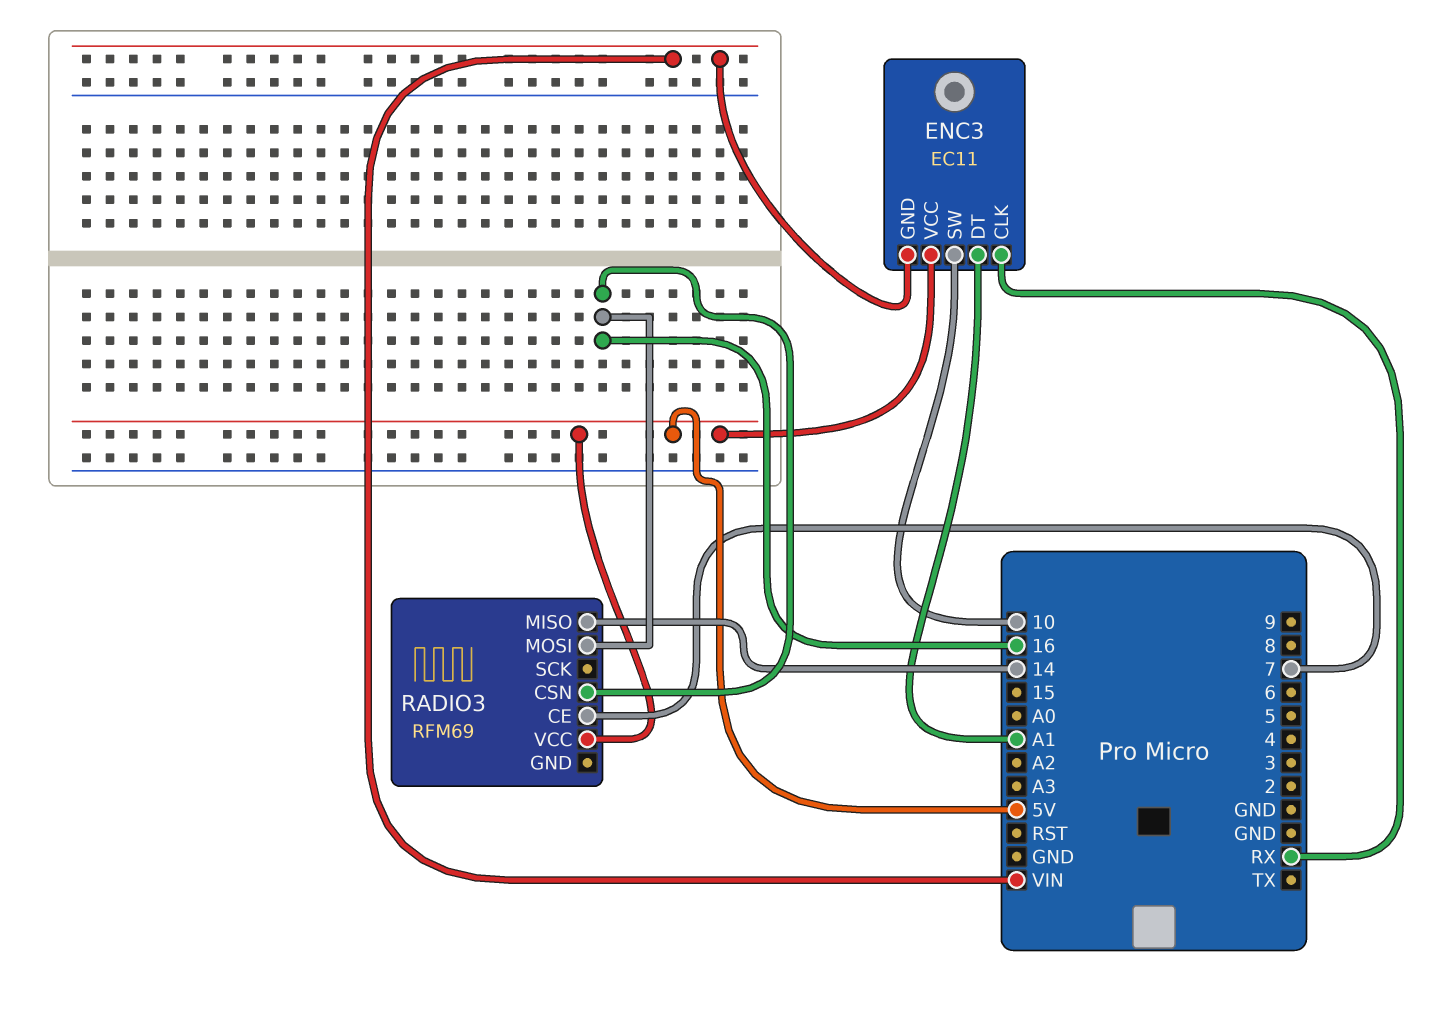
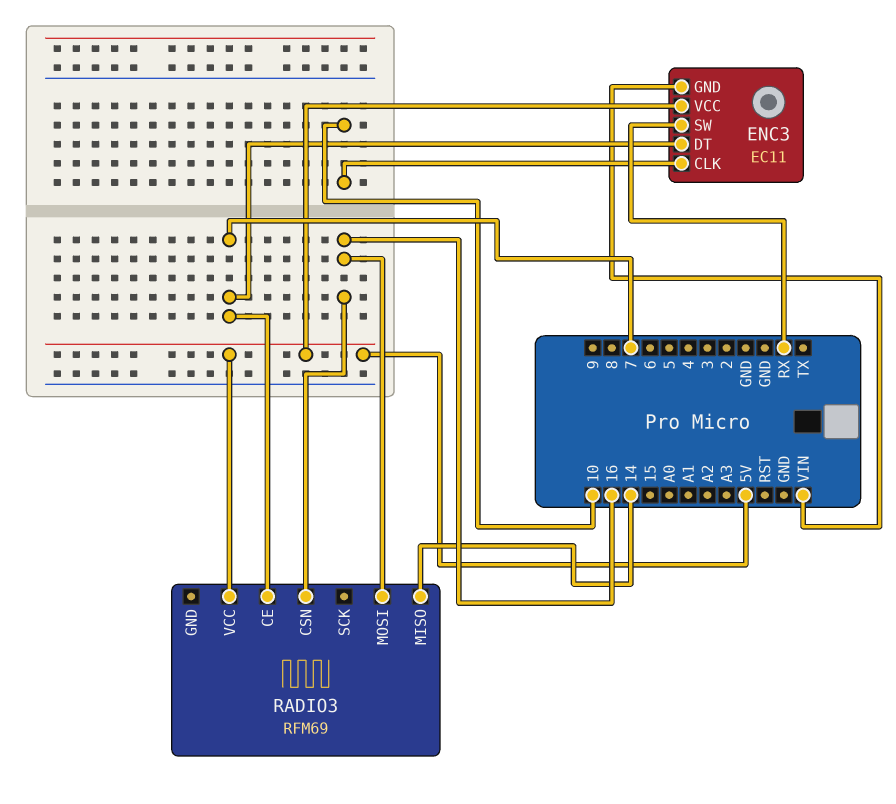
ENC3 pin CLK: RX -> 10
ENC3 pin DT: A1 -> 7
ENC3 pin SW: 10 -> RX

